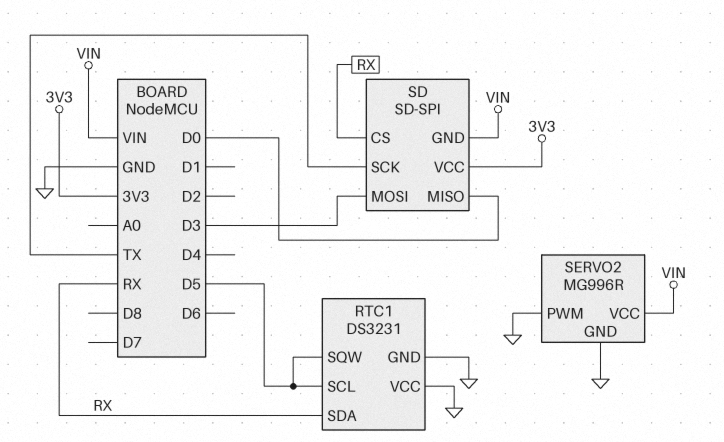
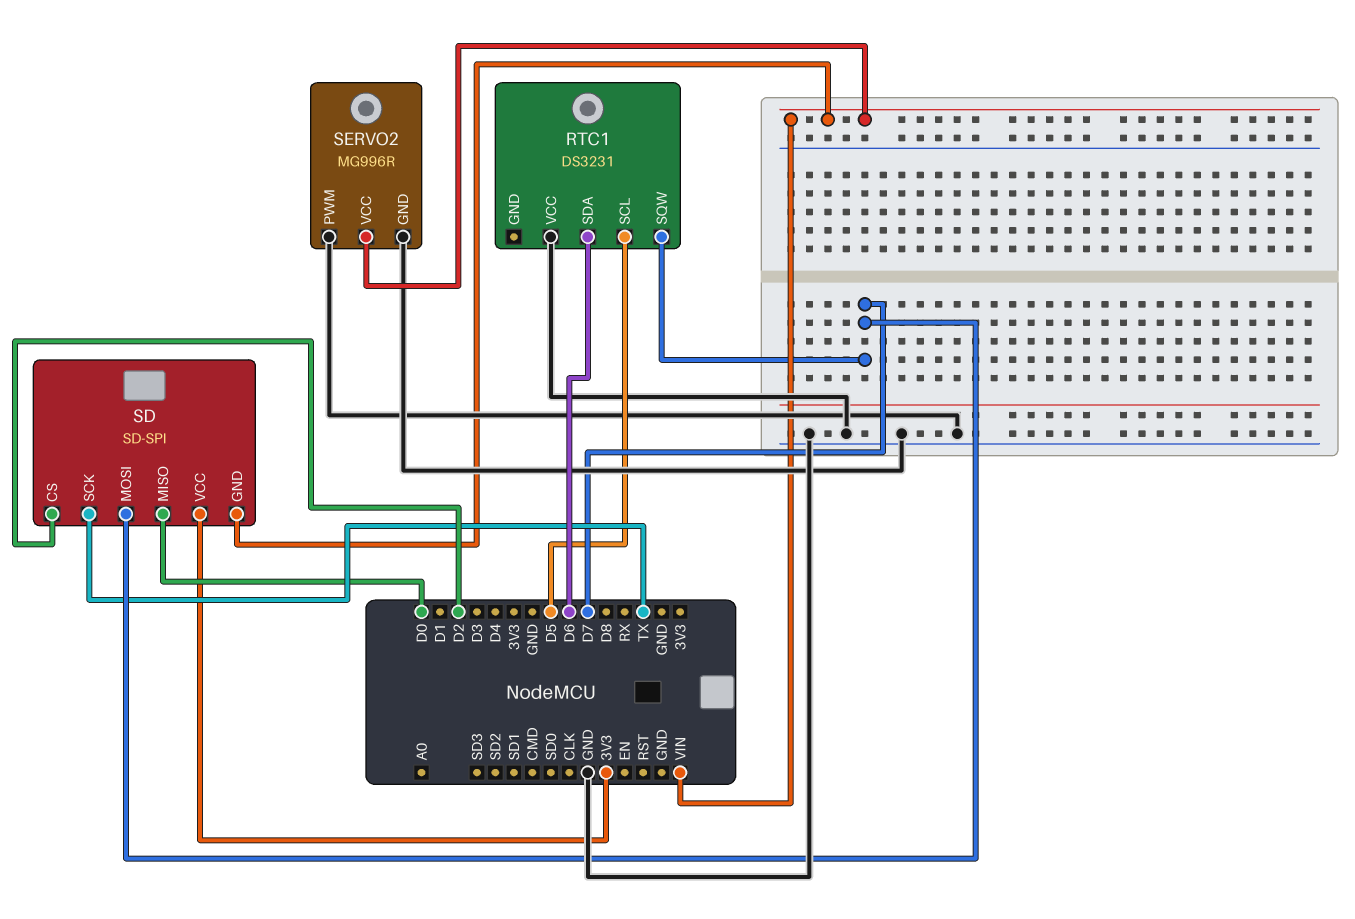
RTC1 pin GND: GND -> none
RTC1 pin SDA: RX -> D6
RTC1 pin SQW: D5 -> D7
SD pin CS: RX -> D2
SD pin MOSI: D3 -> D7

